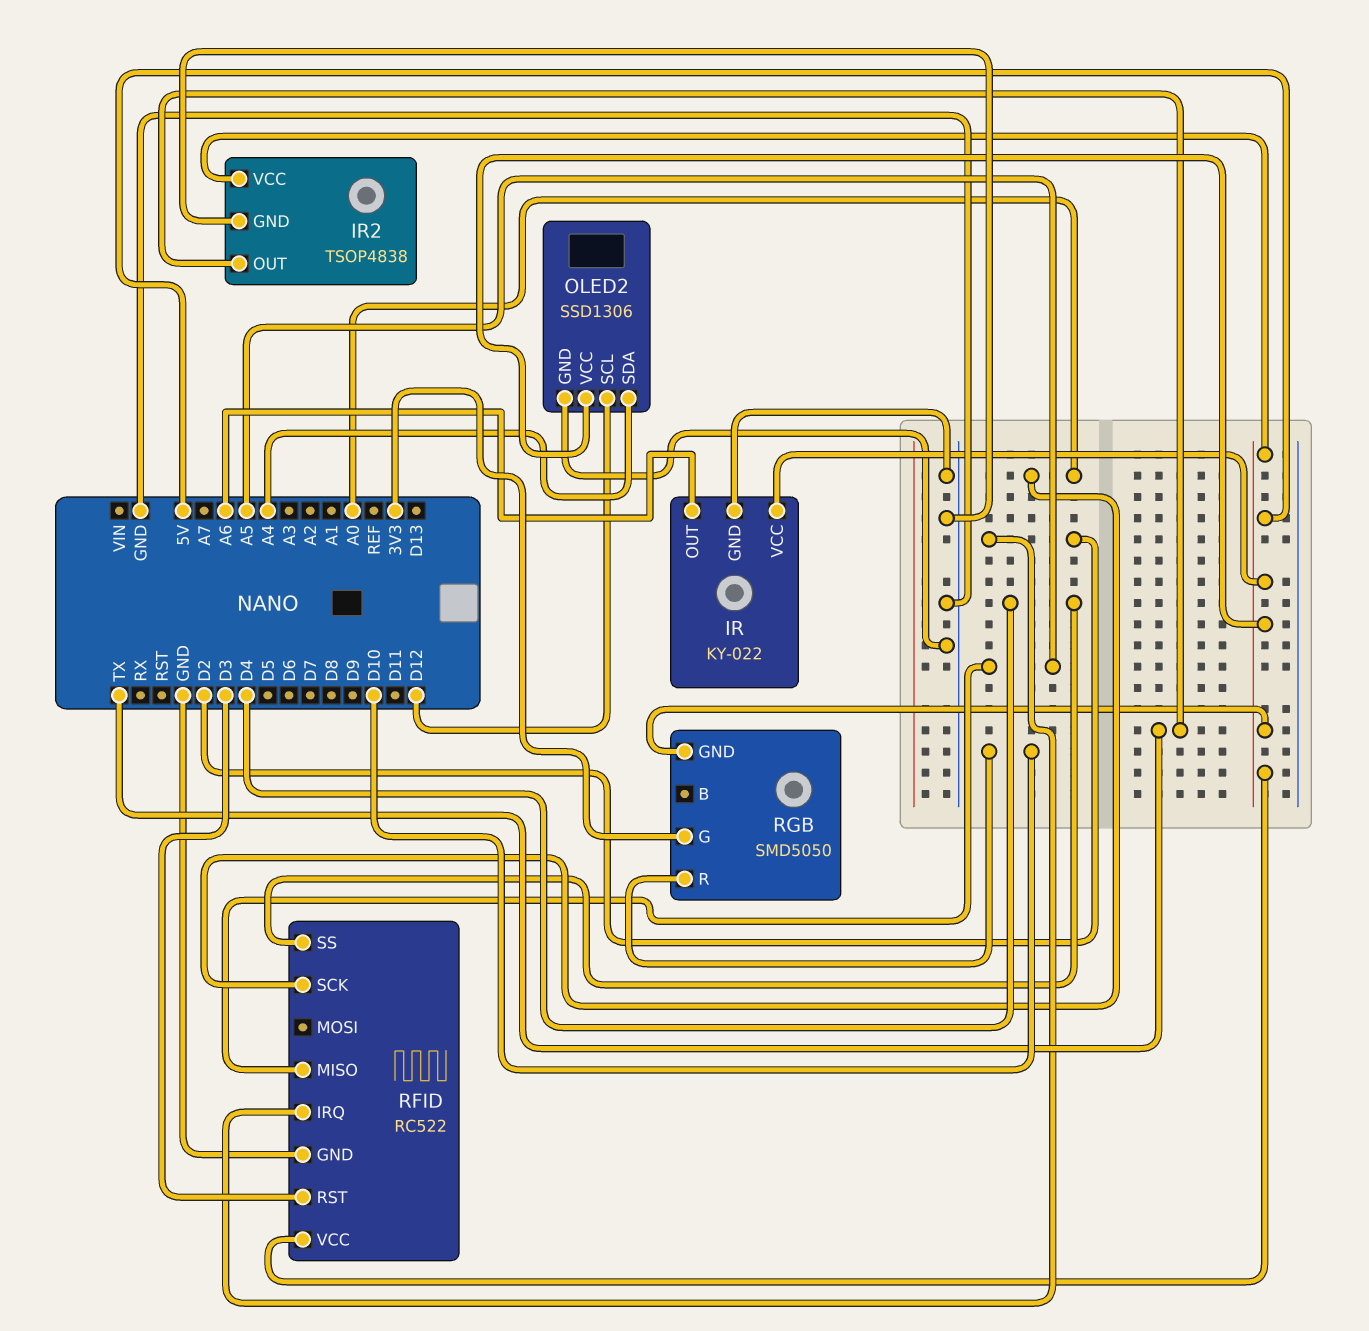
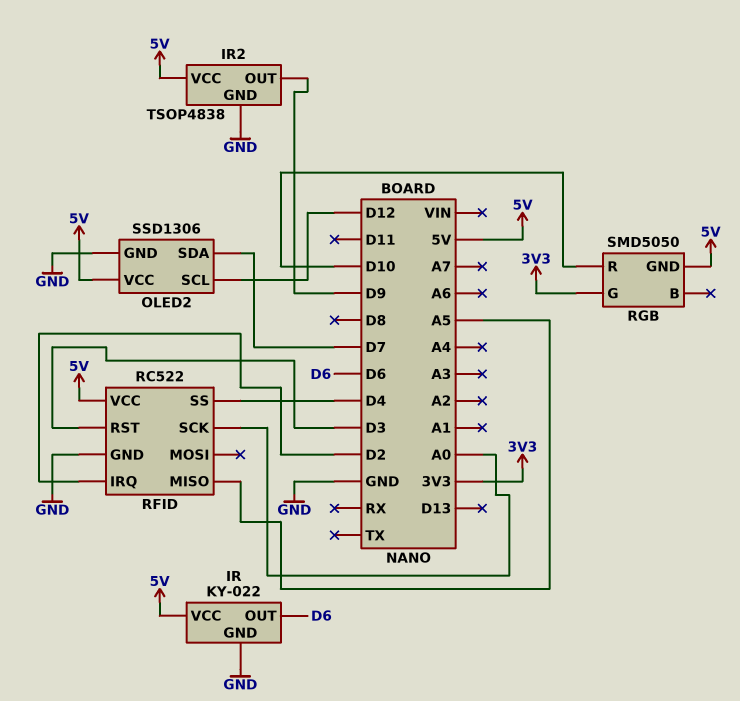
IR pin OUT: A6 -> D6
IR2 pin OUT: TX -> D9
OLED2 pin SDA: A4 -> D7

